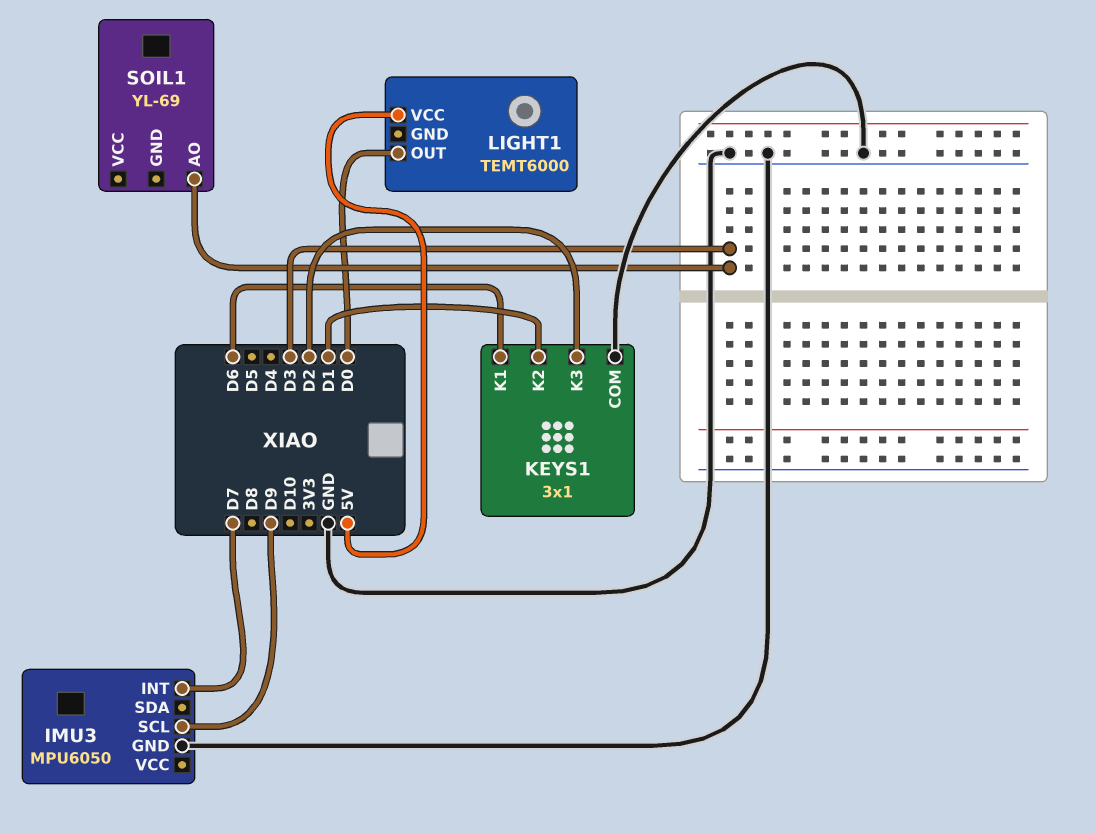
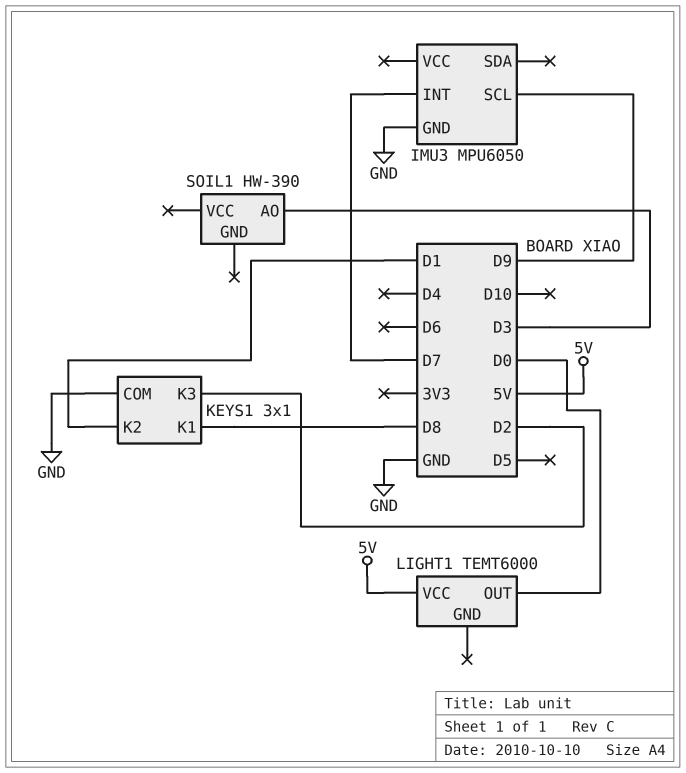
KEYS1 pin K1: D6 -> D8
SOIL1: YL-69 -> HW-390

